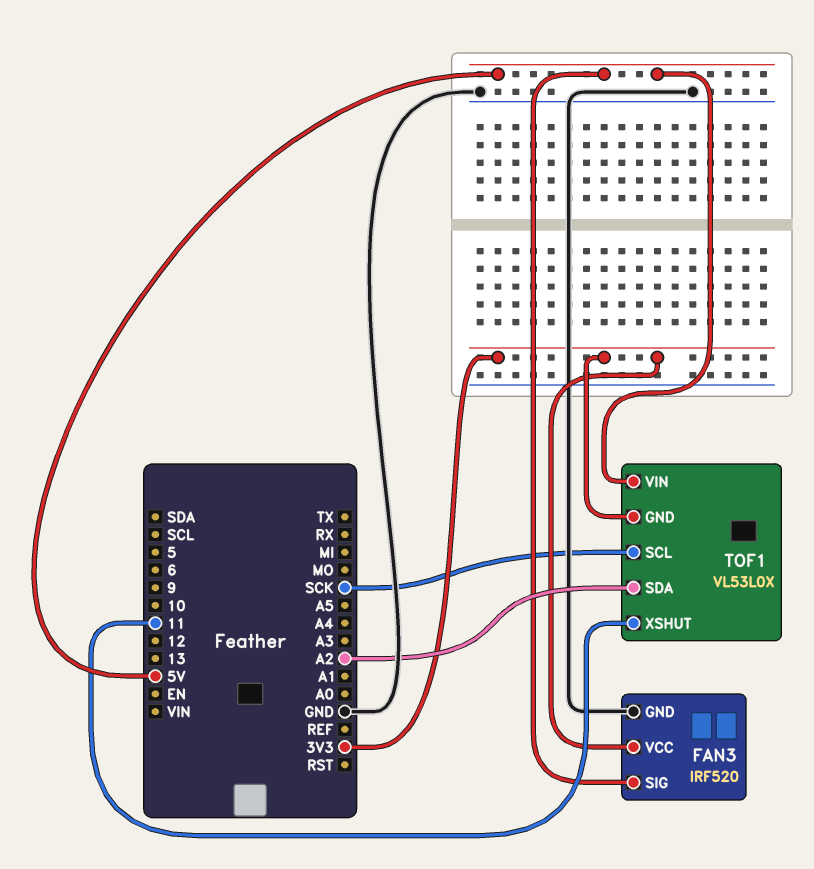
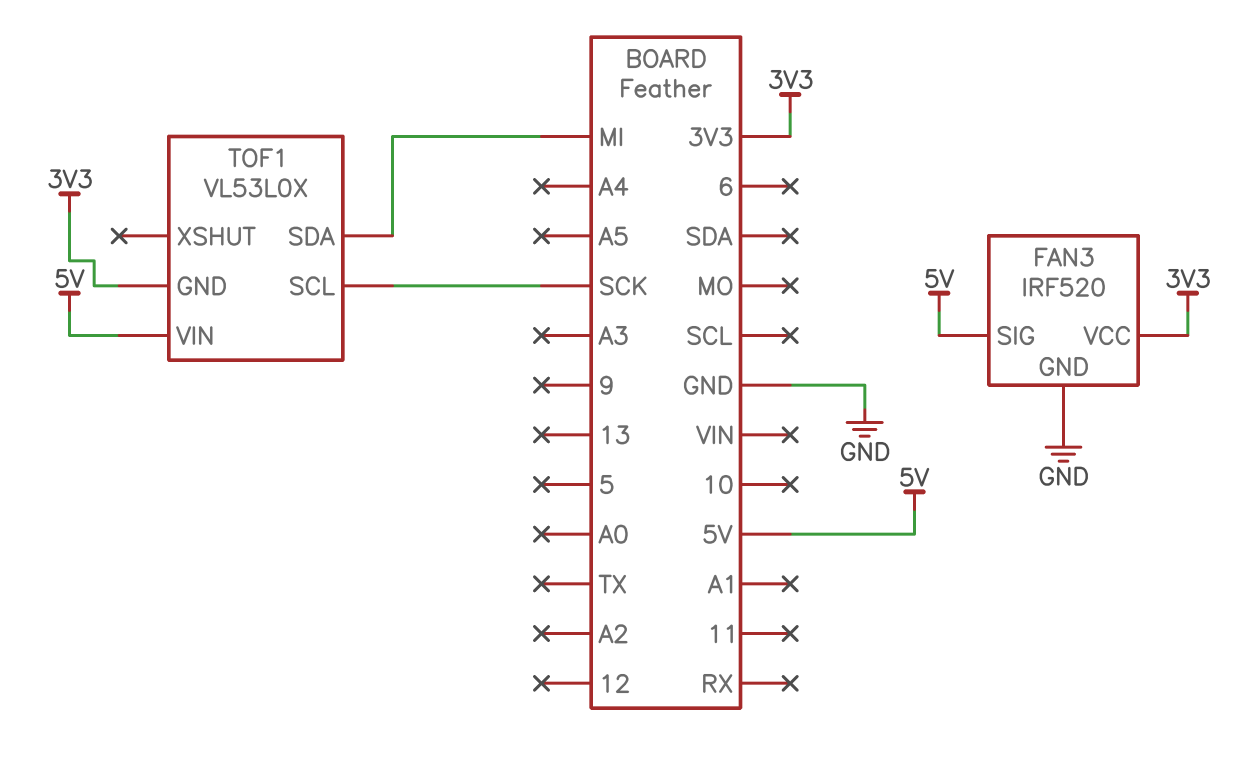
TOF1 pin SDA: A2 -> MI
TOF1 pin XSHUT: 11 -> none

